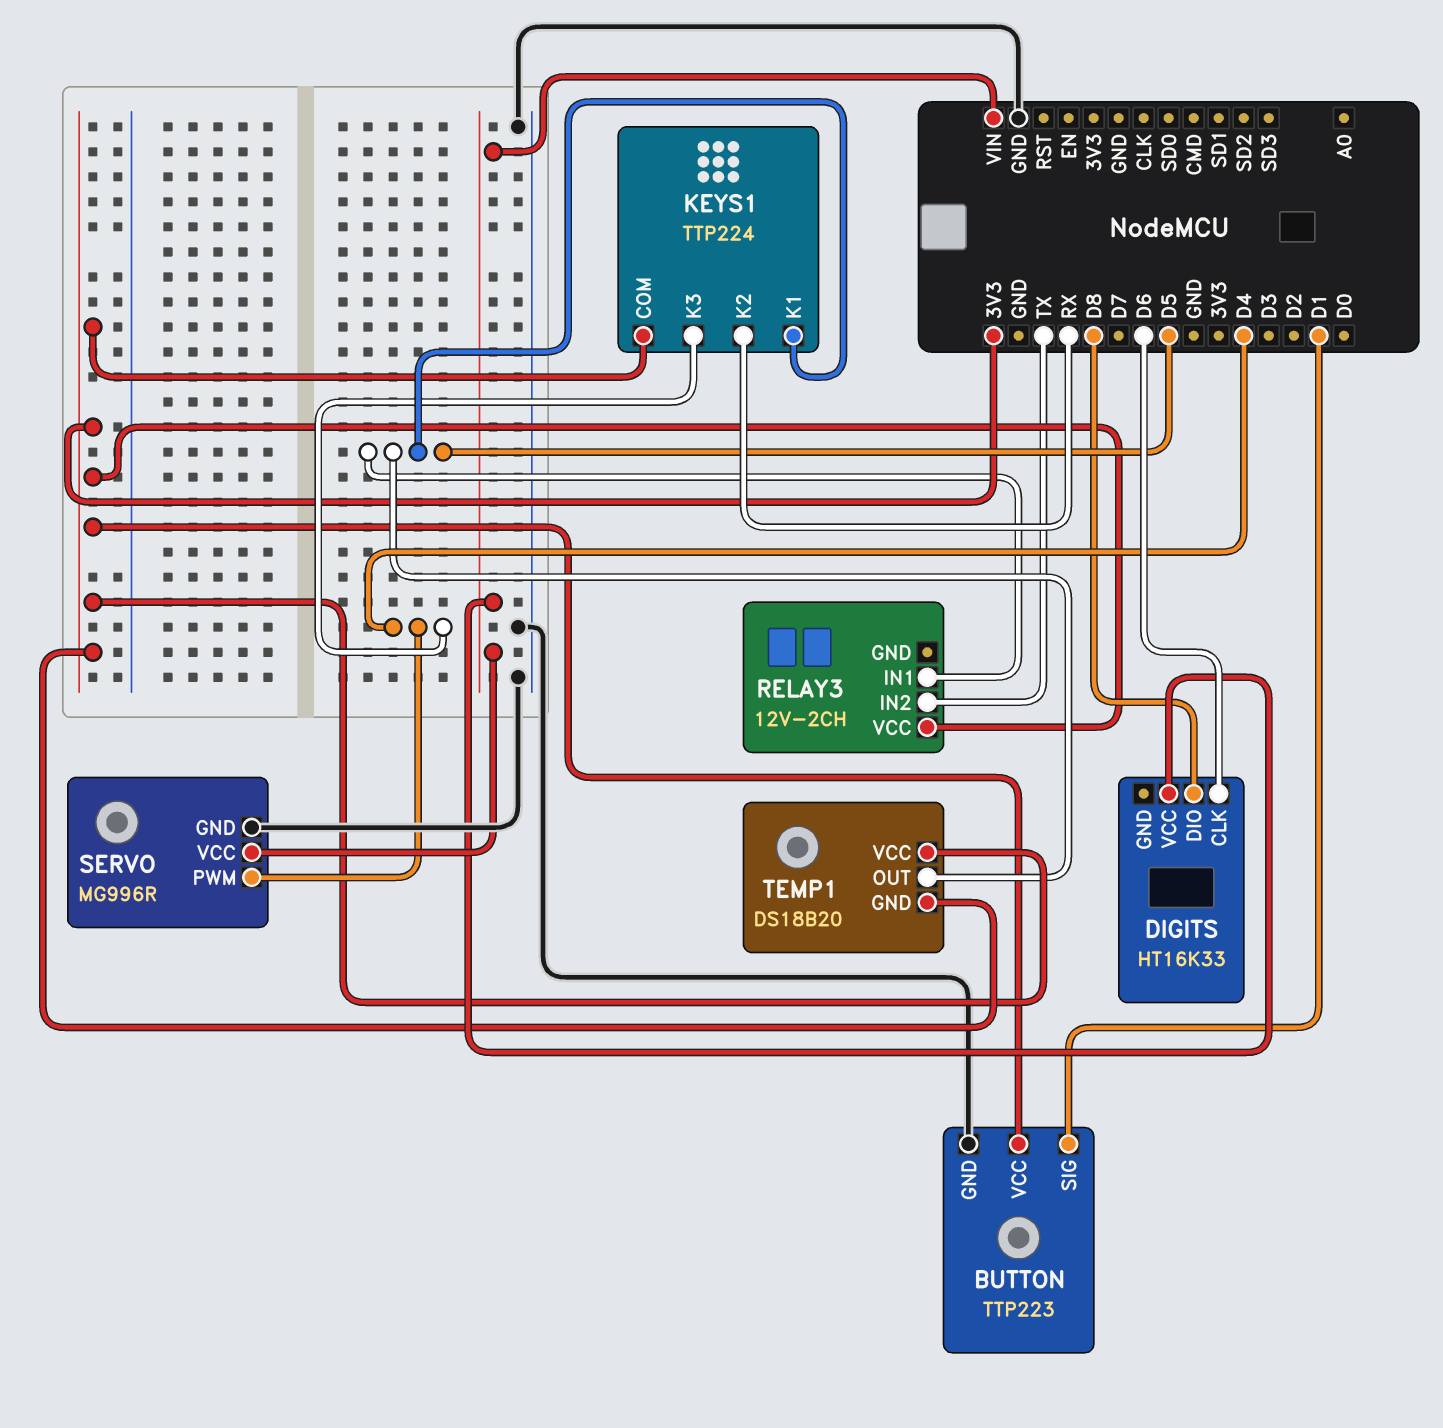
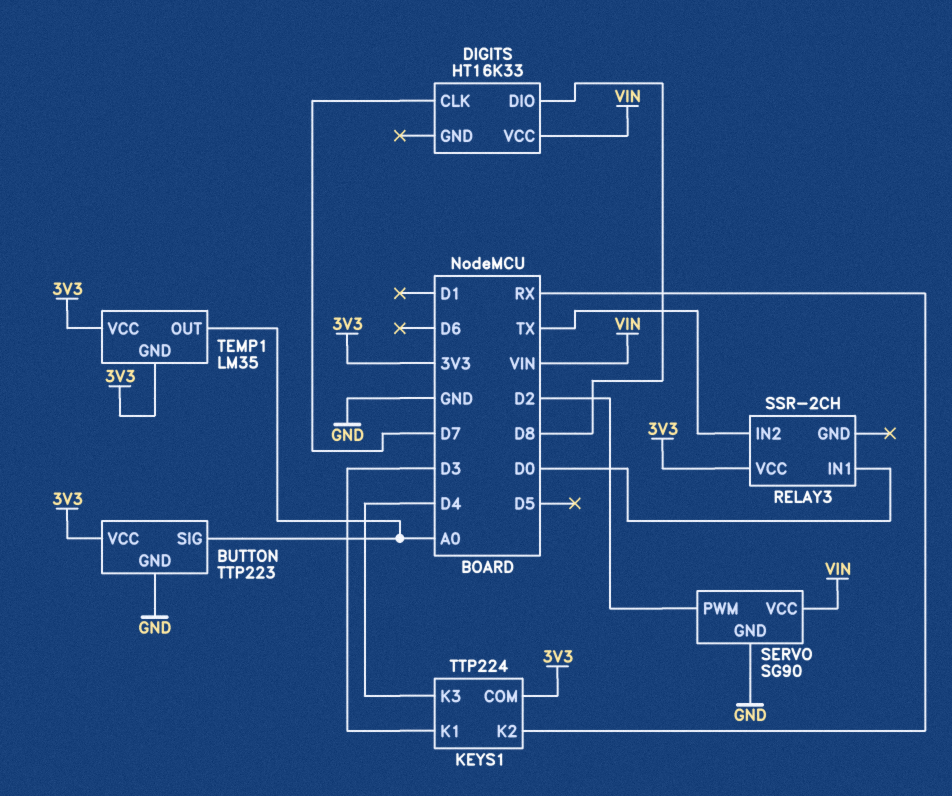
BUTTON pin SIG: D1 -> A0
DIGITS pin CLK: D6 -> D7
KEYS1 pin K1: D5 -> D3
RELAY3: 12V-2CH -> SSR-2CH
RELAY3 pin IN1: D5 -> D0
SERVO: MG996R -> SG90
SERVO pin PWM: D4 -> D2
TEMP1: DS18B20 -> LM35
TEMP1 pin OUT: D5 -> A0

